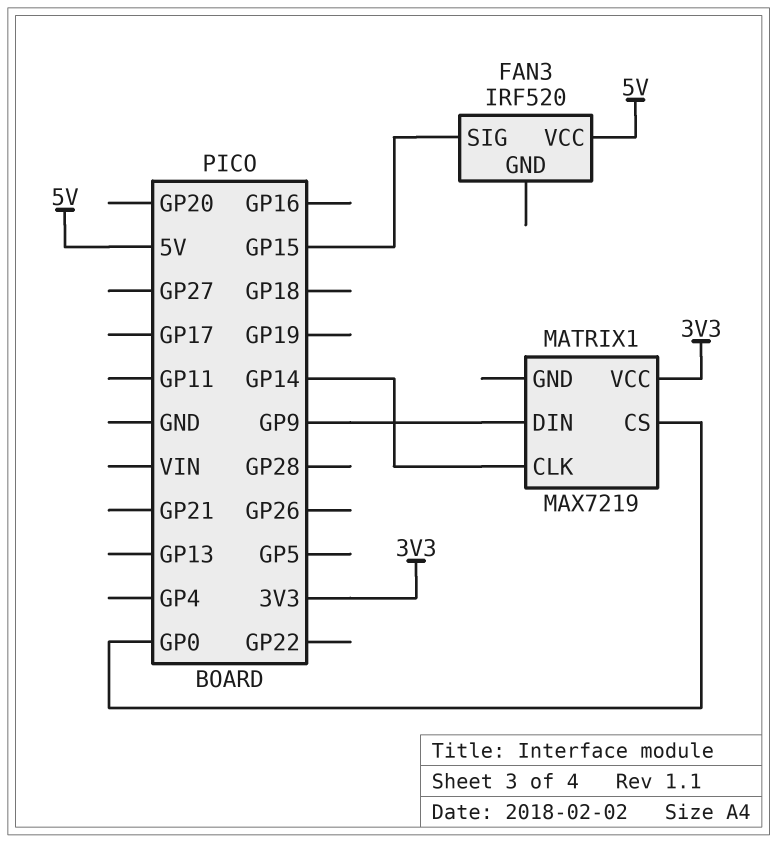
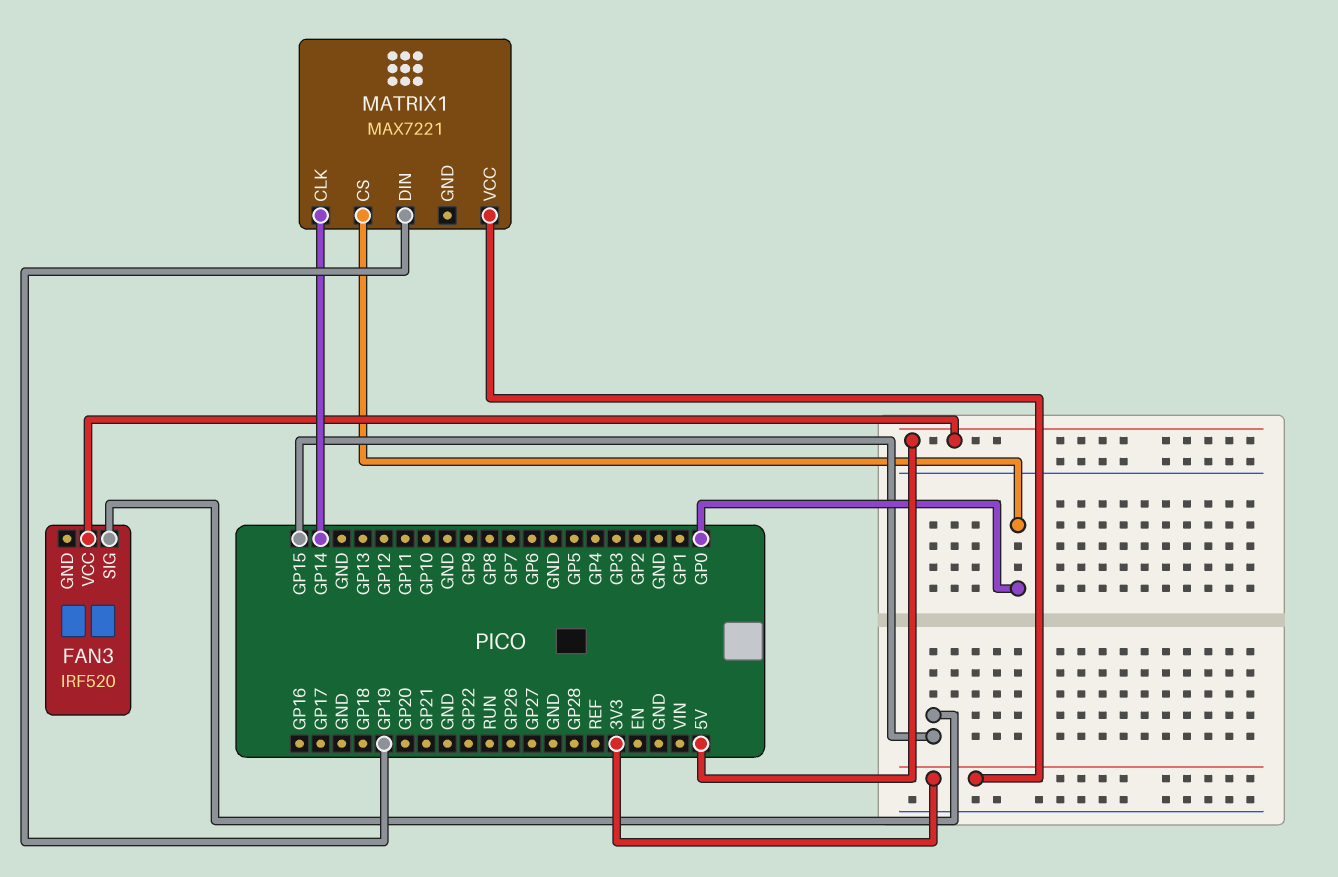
MATRIX1: MAX7219 -> MAX7221
MATRIX1 pin DIN: GP9 -> GP19

